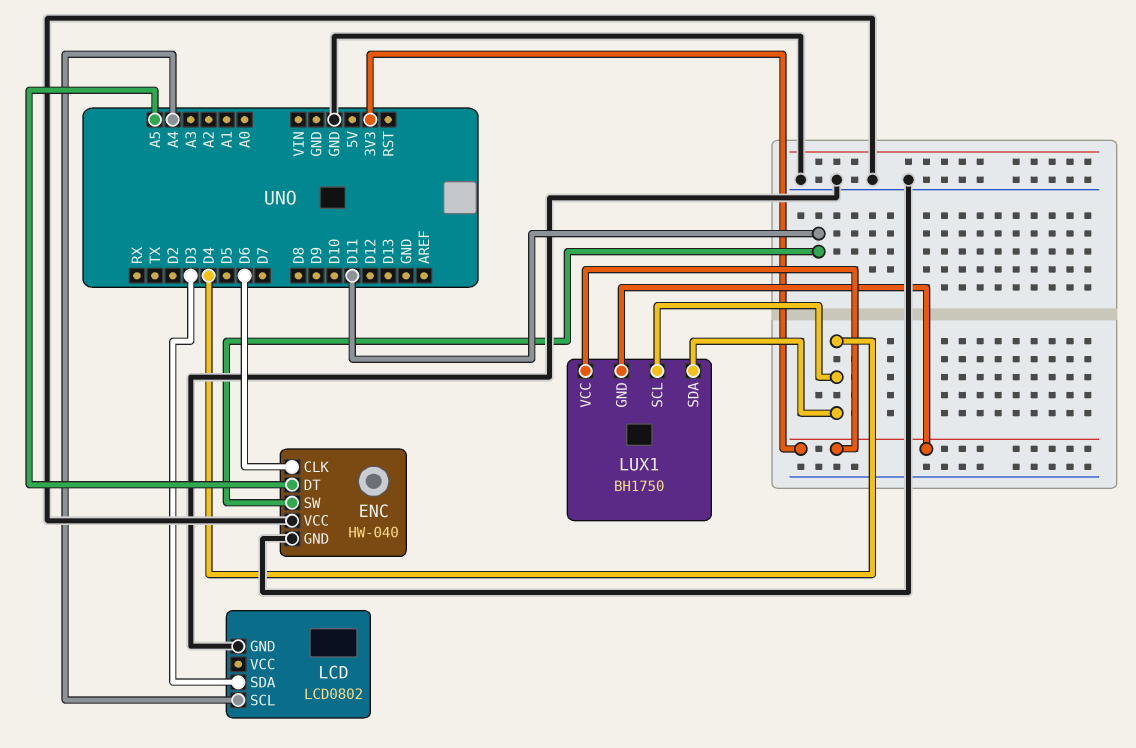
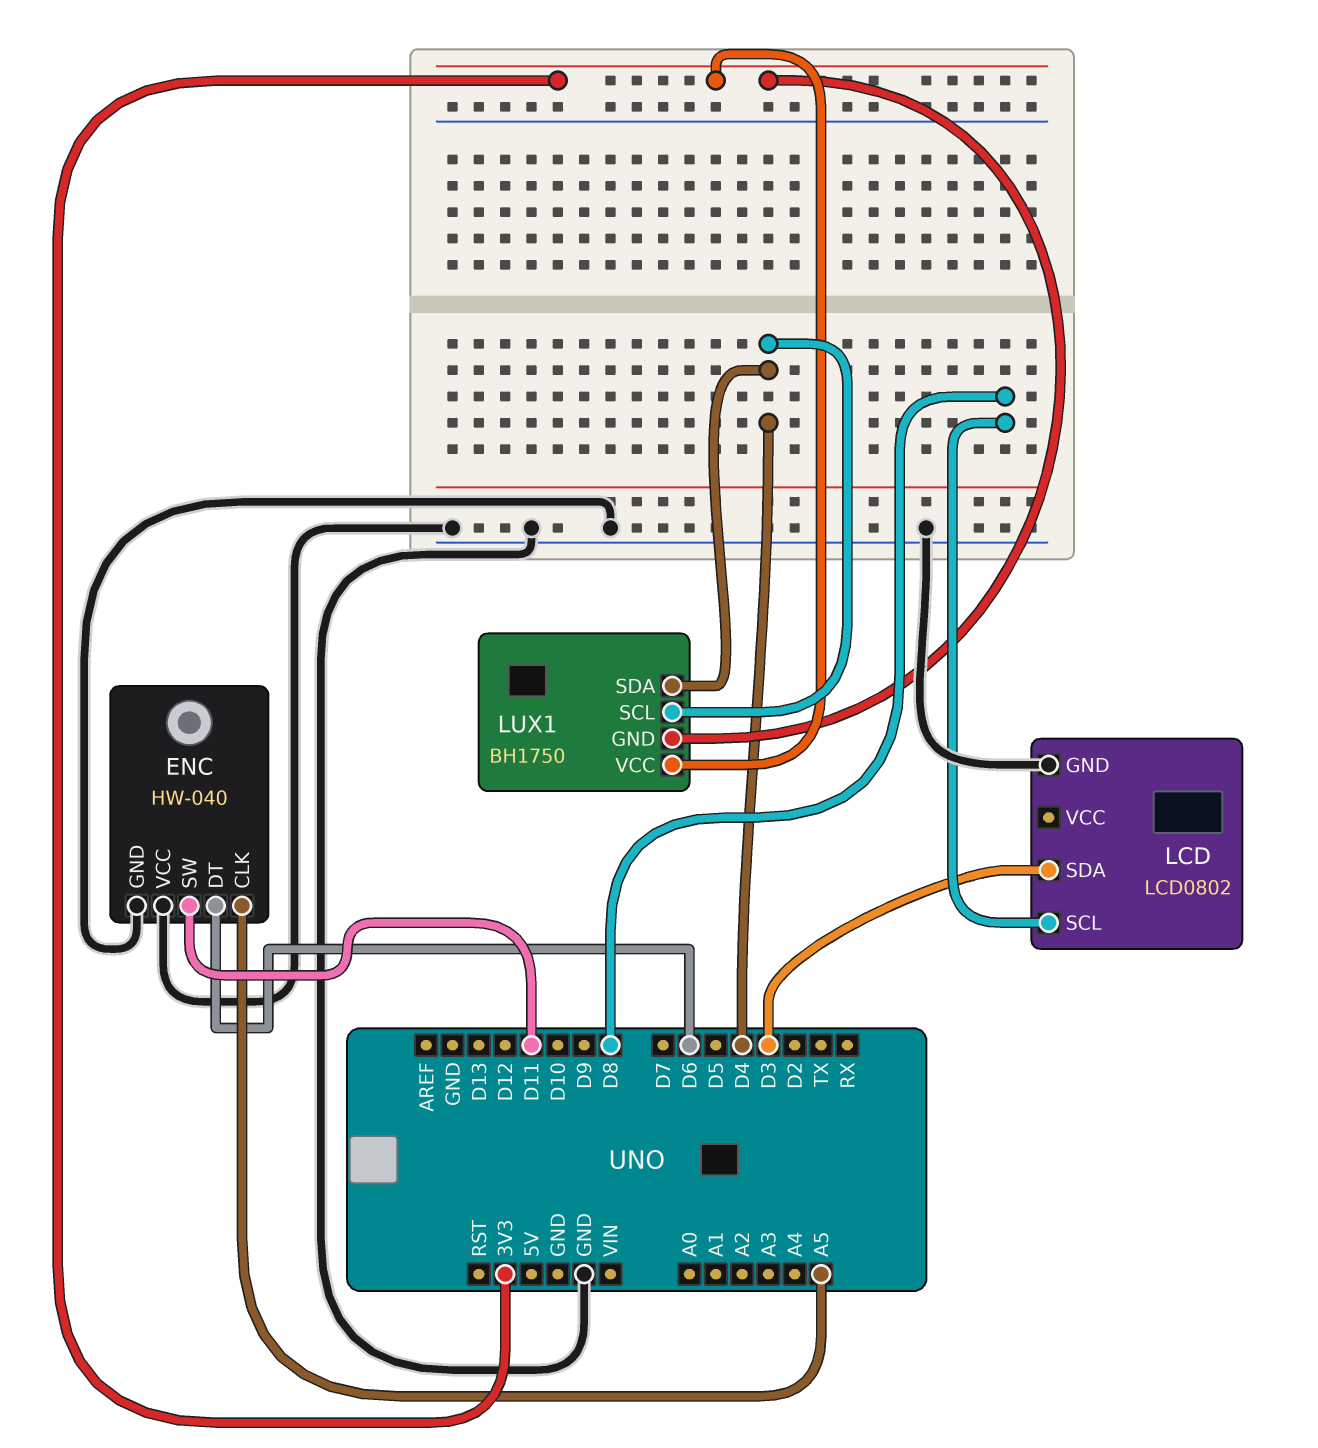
ENC pin CLK: D6 -> A5
ENC pin DT: A5 -> D6
LCD pin SCL: A4 -> D8

